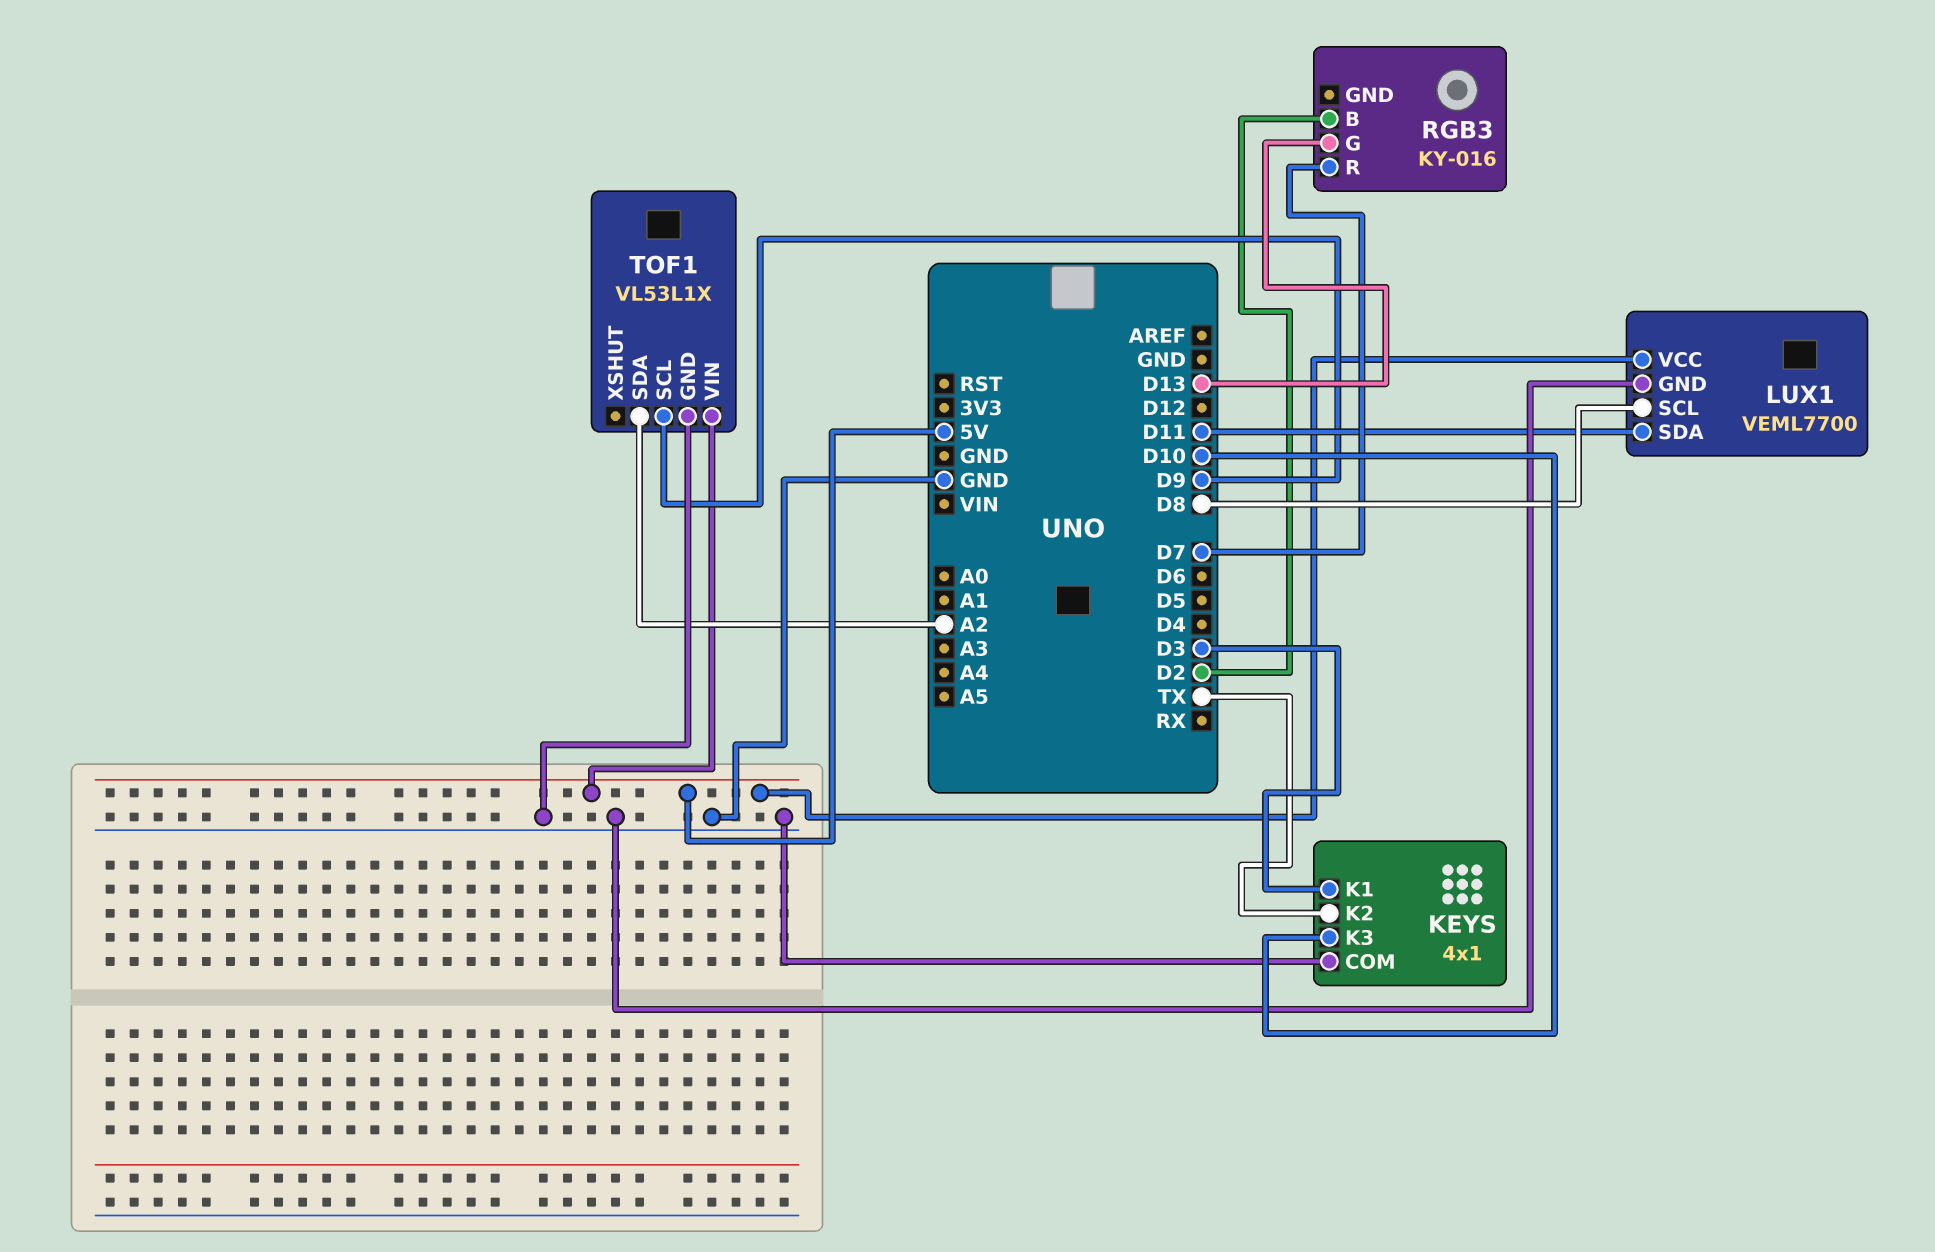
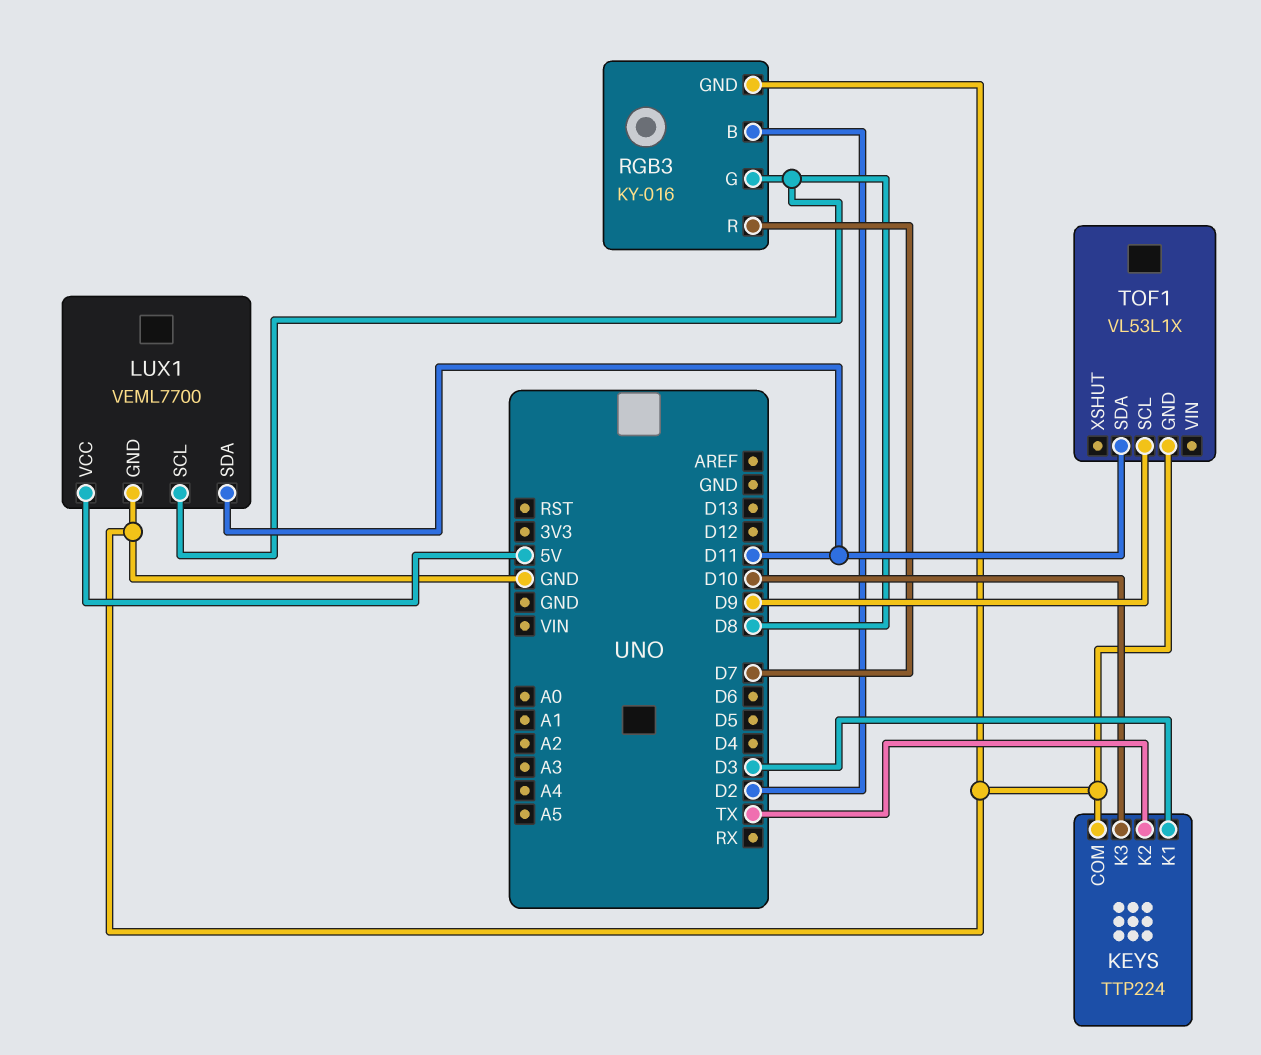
KEYS: 4x1 -> TTP224
RGB3 pin G: D13 -> D8
RGB3 pin GND: none -> GND
TOF1 pin SDA: A2 -> D11
TOF1 pin VIN: 5V -> none

